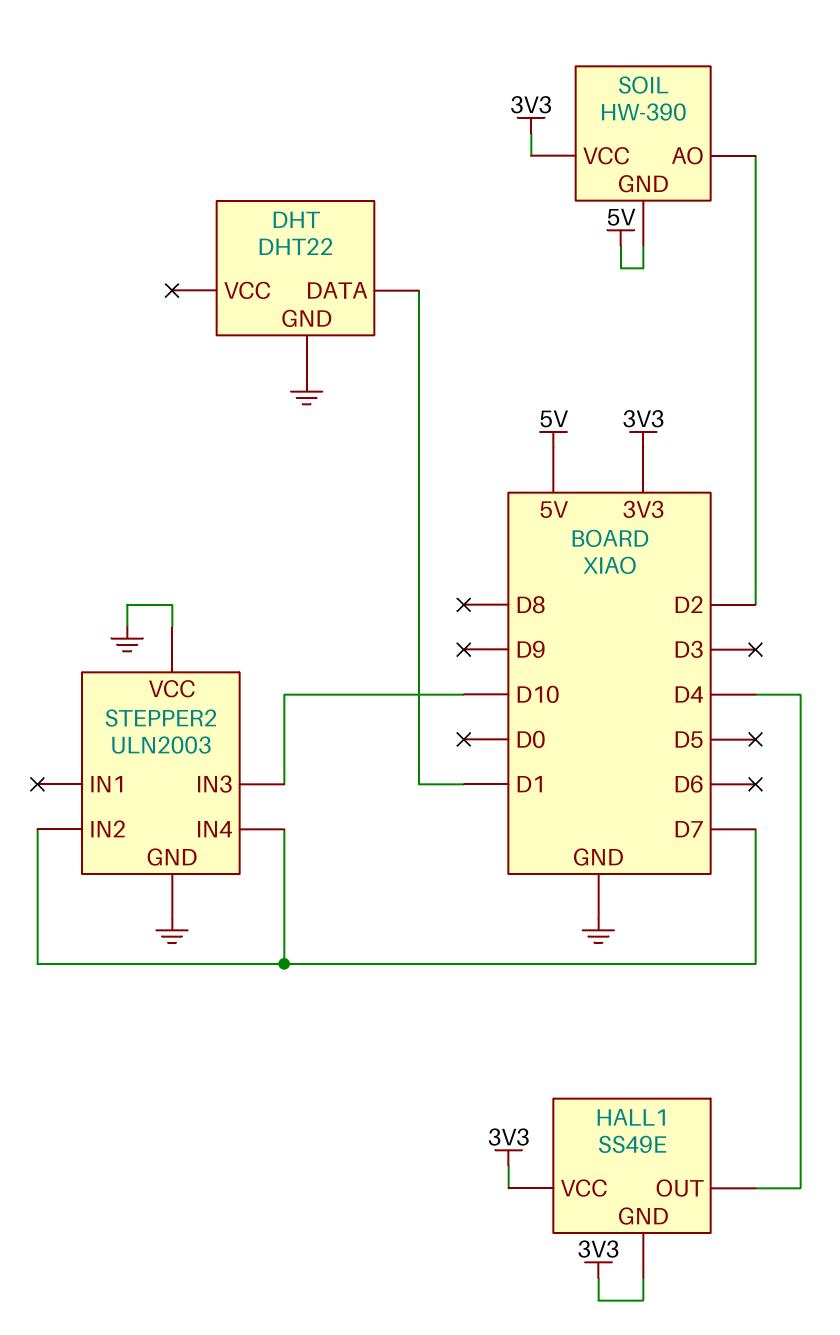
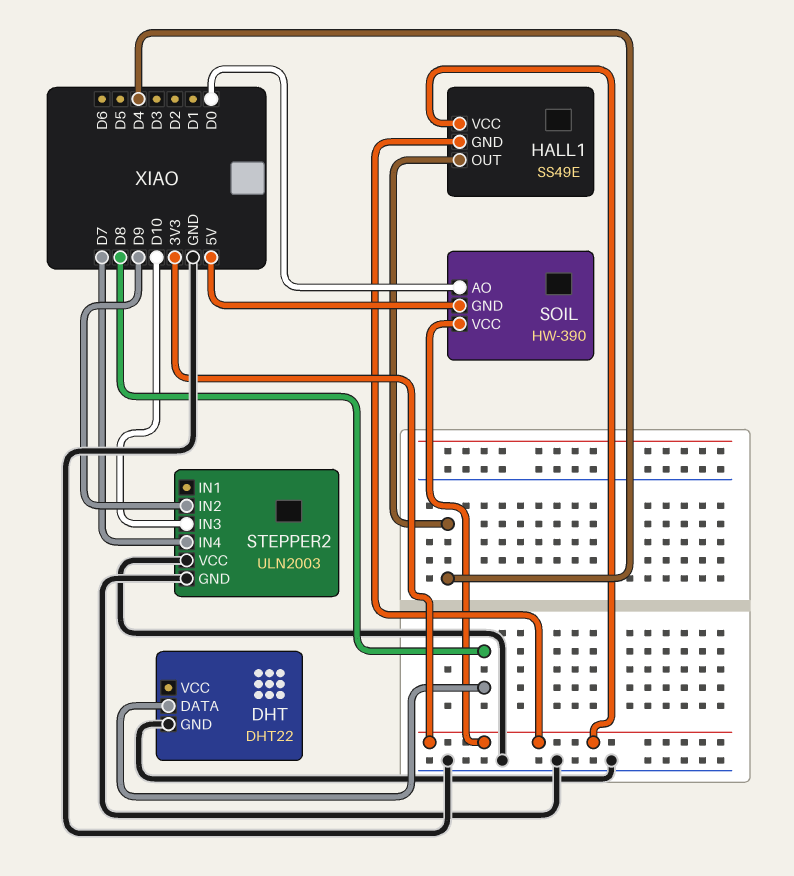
DHT pin DATA: D1 -> D8
SOIL pin AO: D2 -> D0
STEPPER2 pin IN2: D7 -> D9

